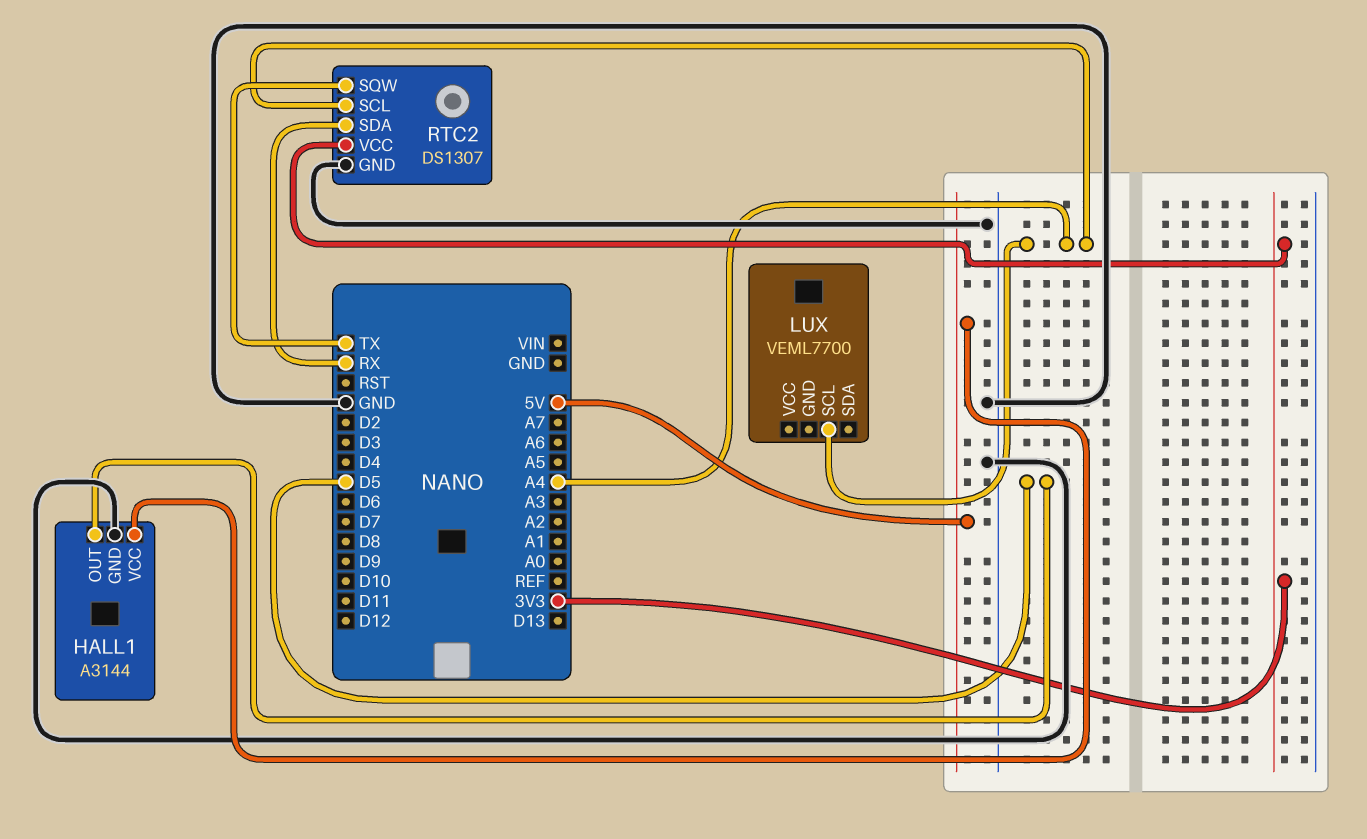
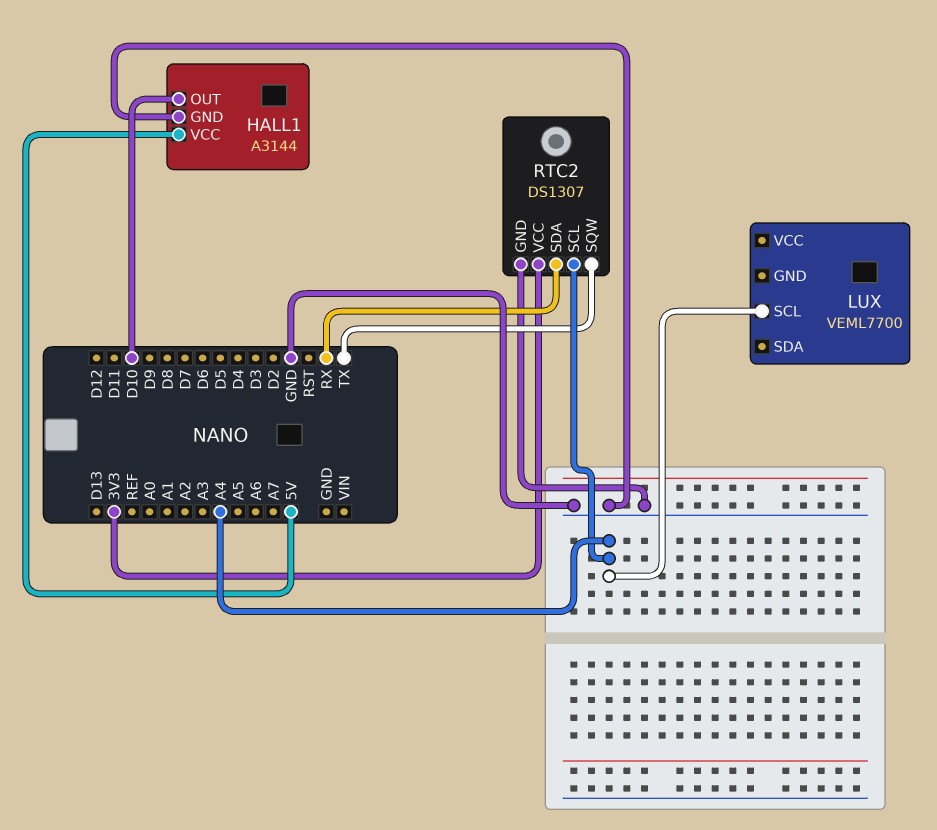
HALL1 pin OUT: D5 -> D10

